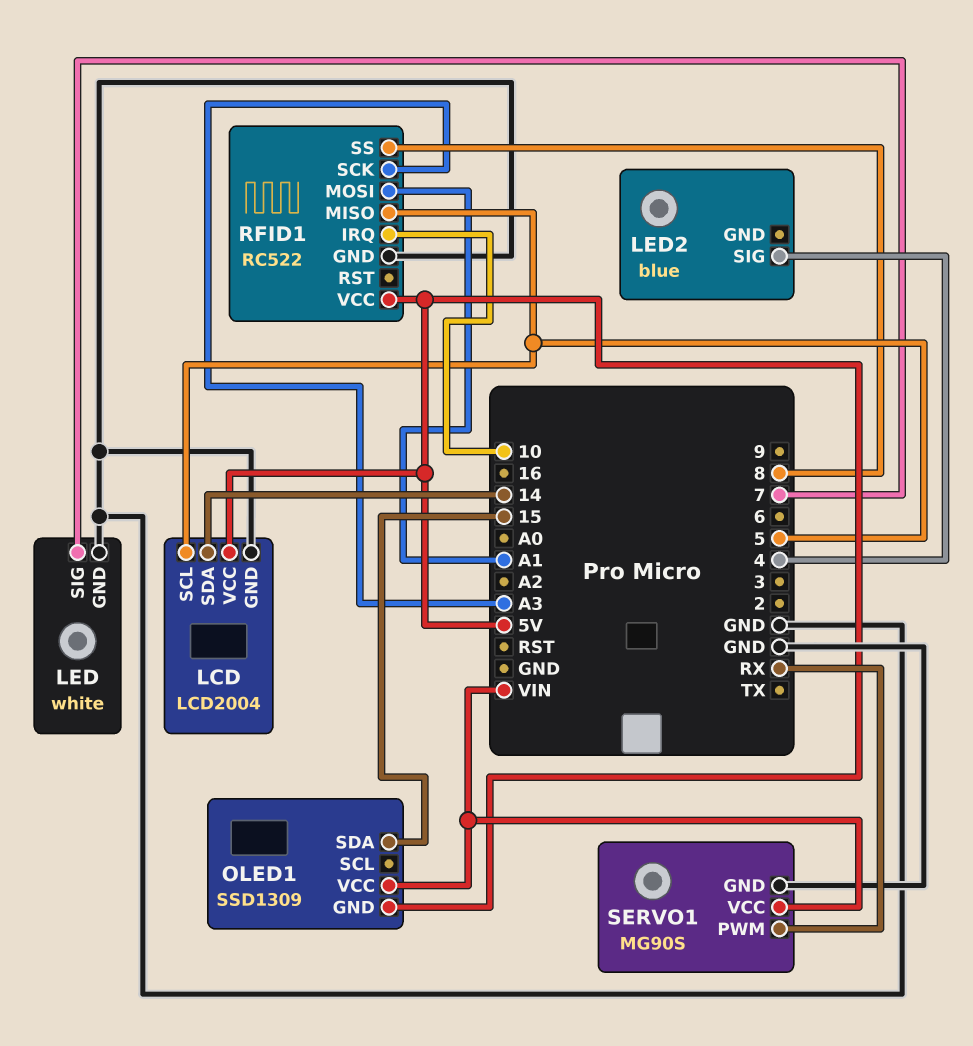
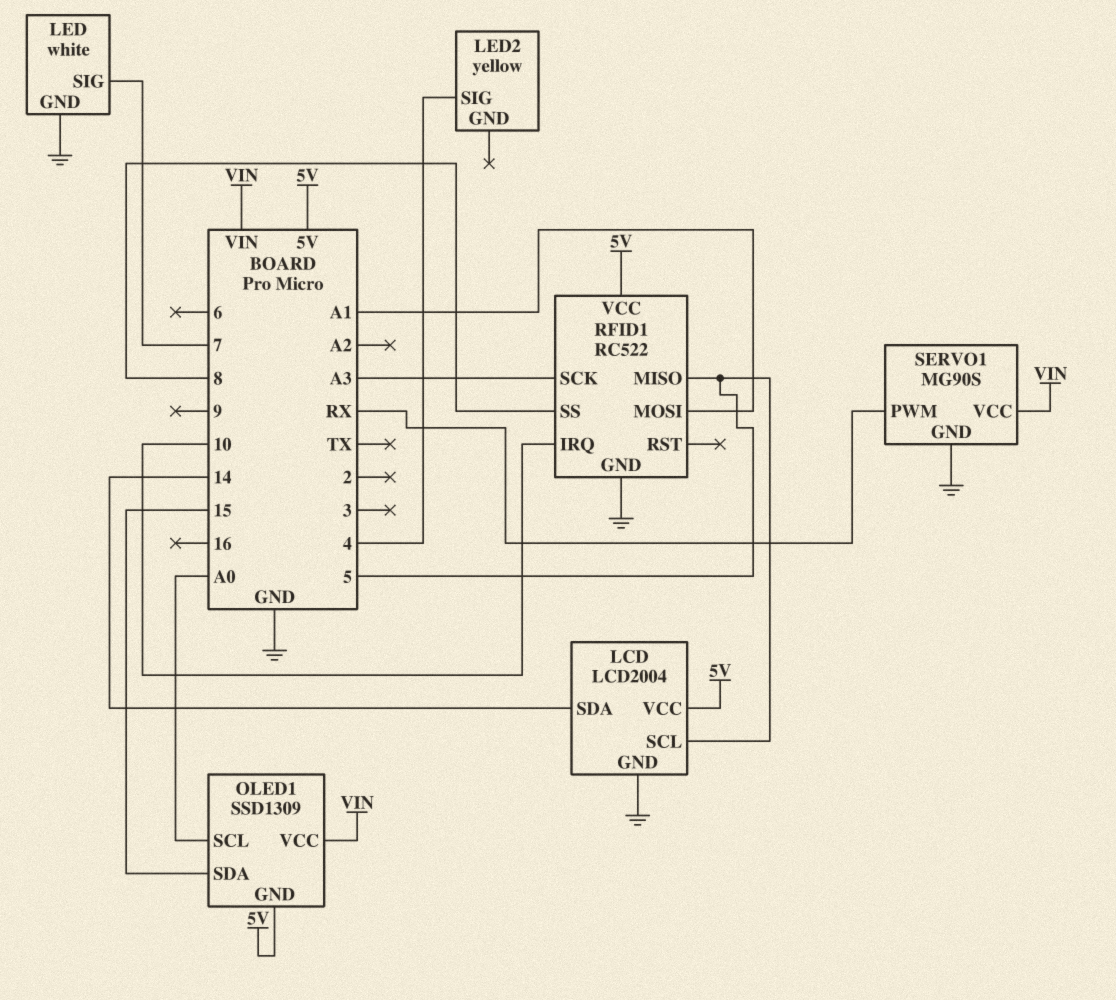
LED2: blue -> yellow
OLED1 pin SCL: none -> A0

